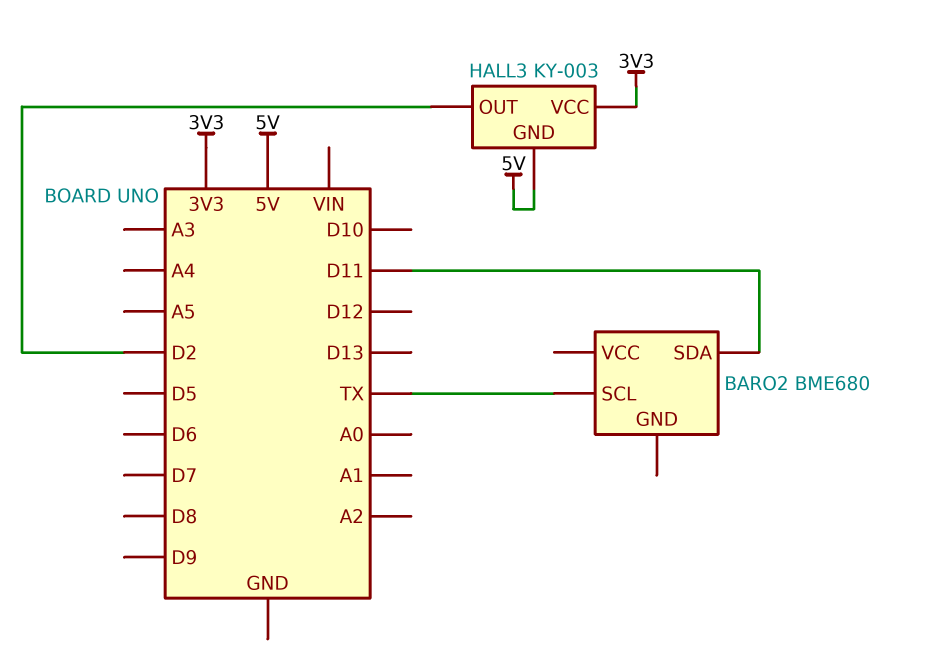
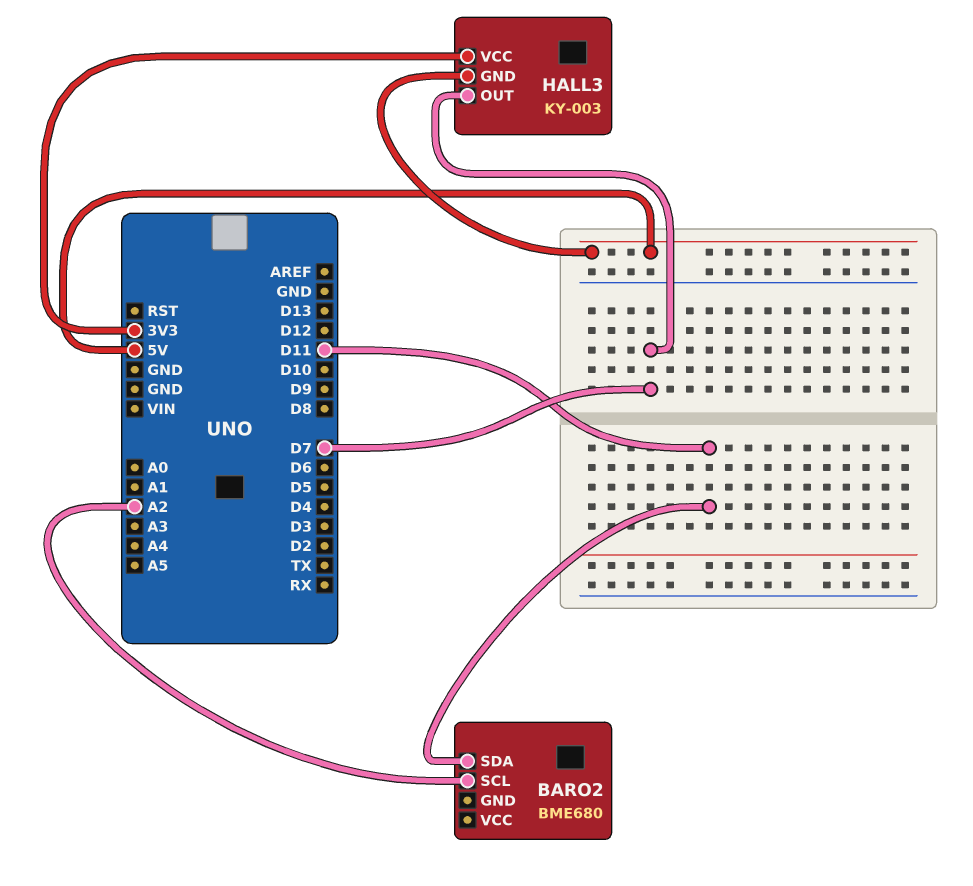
BARO2 pin SCL: TX -> A2
HALL3 pin OUT: D2 -> D7

